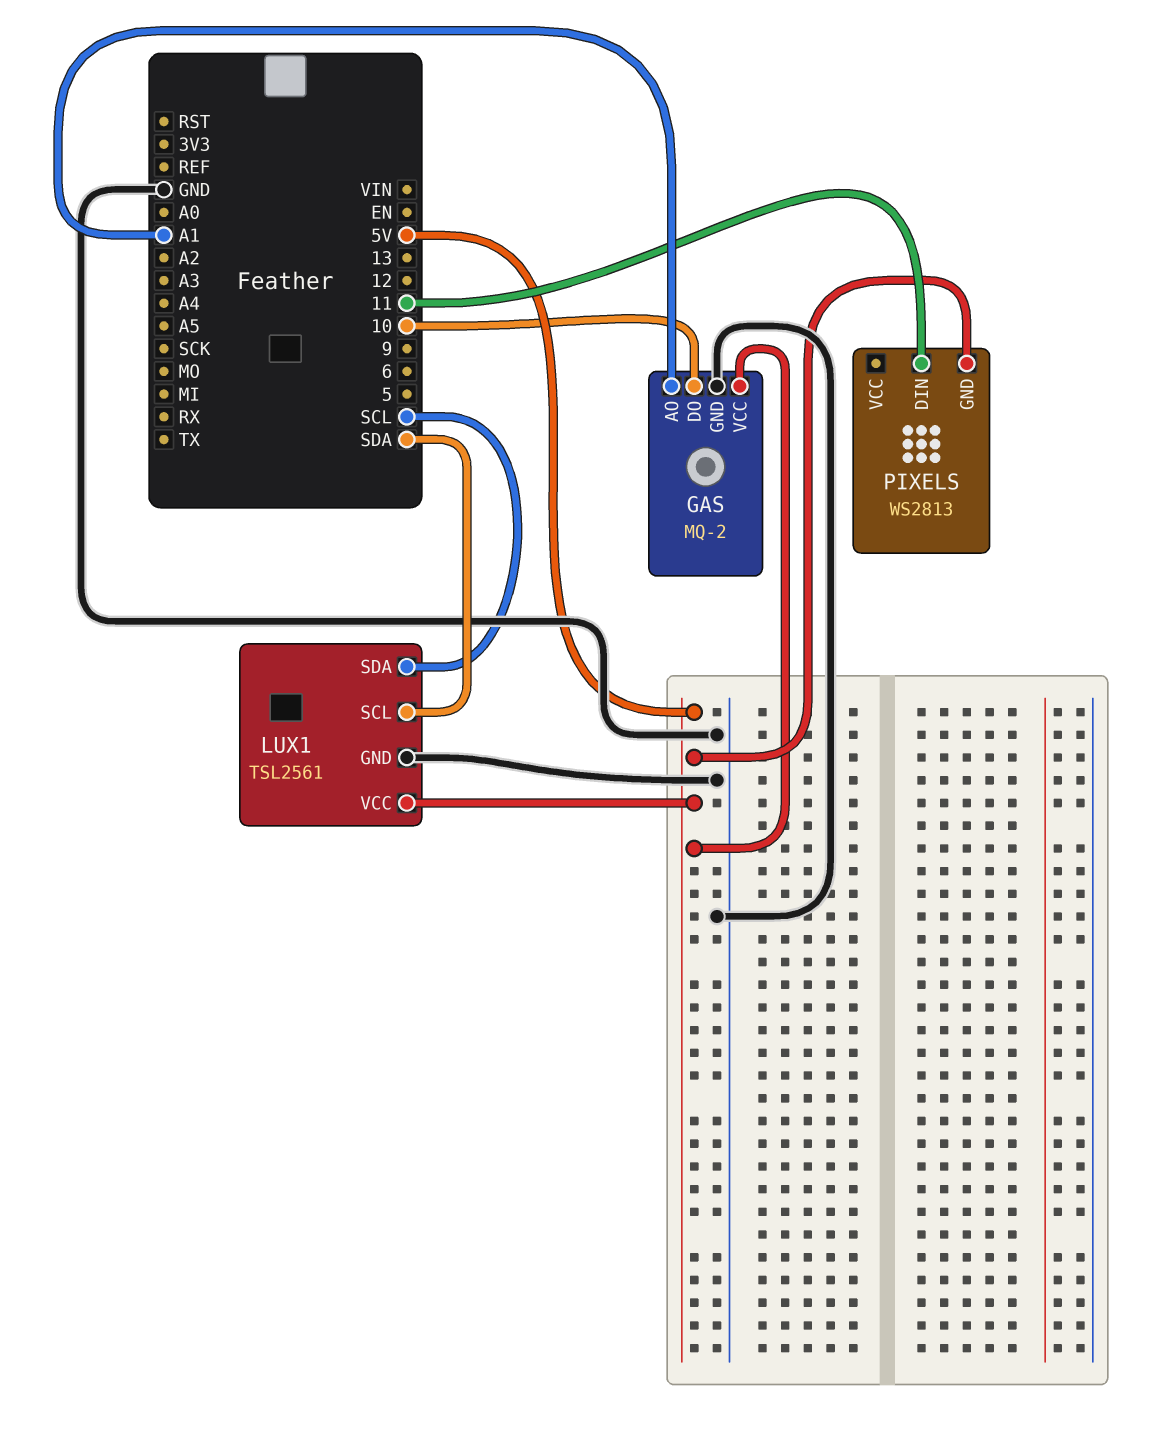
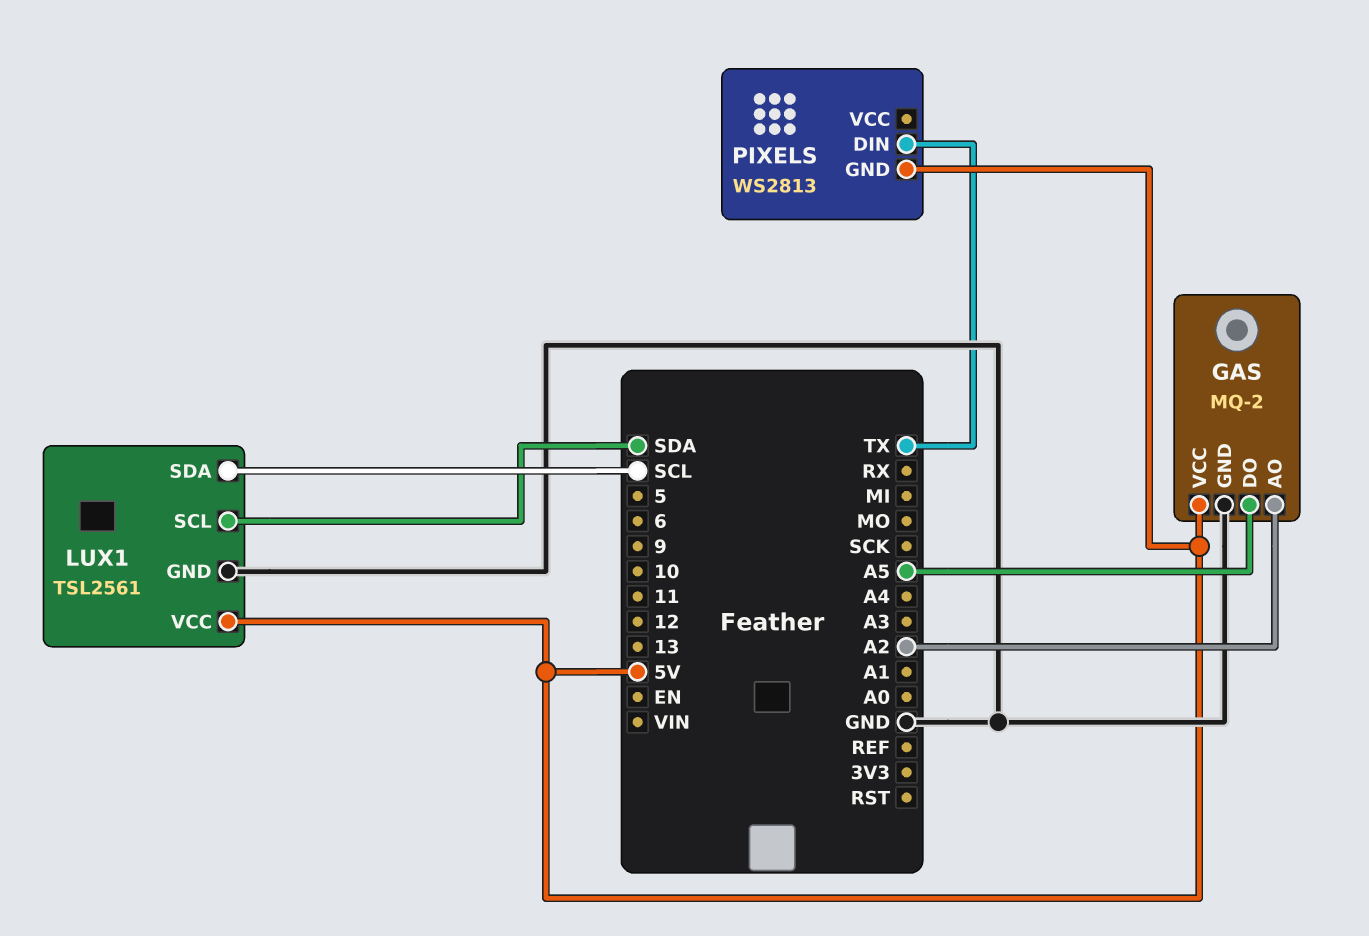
GAS pin AO: A1 -> A2
GAS pin DO: 10 -> A5
PIXELS pin DIN: 11 -> TX

